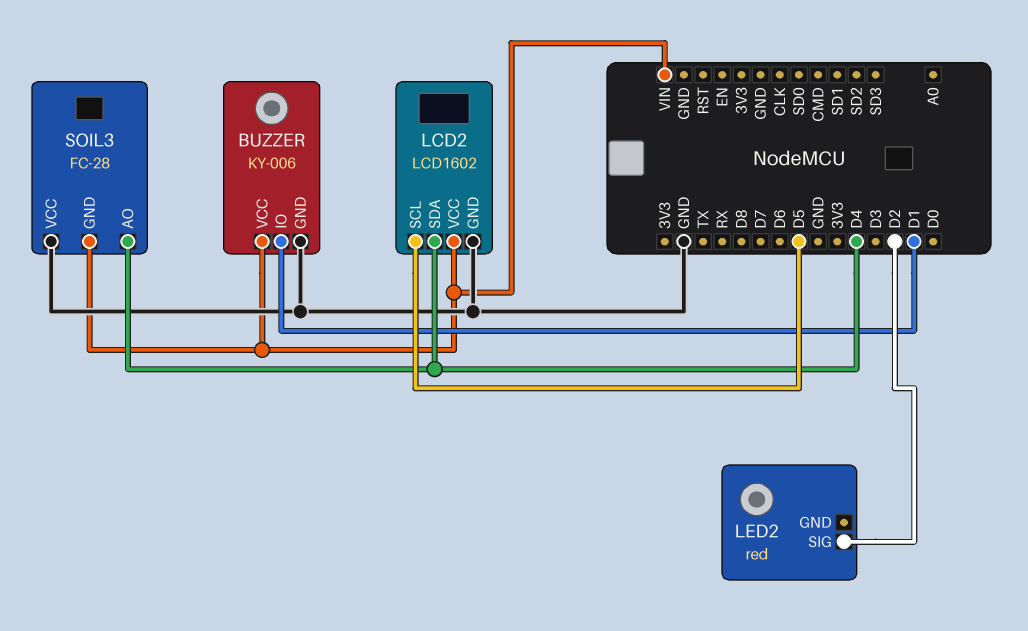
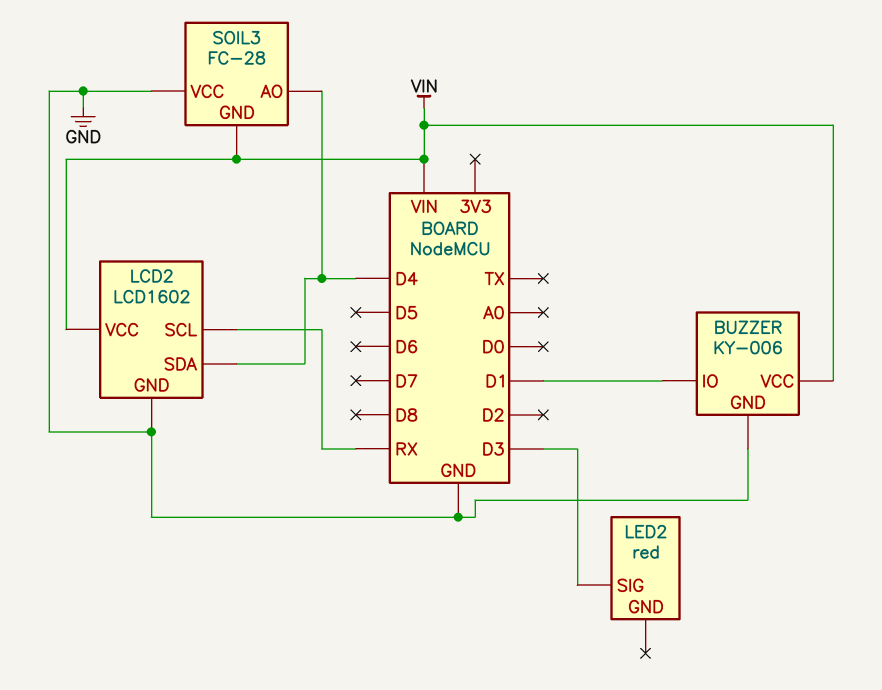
LCD2 pin SCL: D5 -> RX
LED2 pin SIG: D2 -> D3

